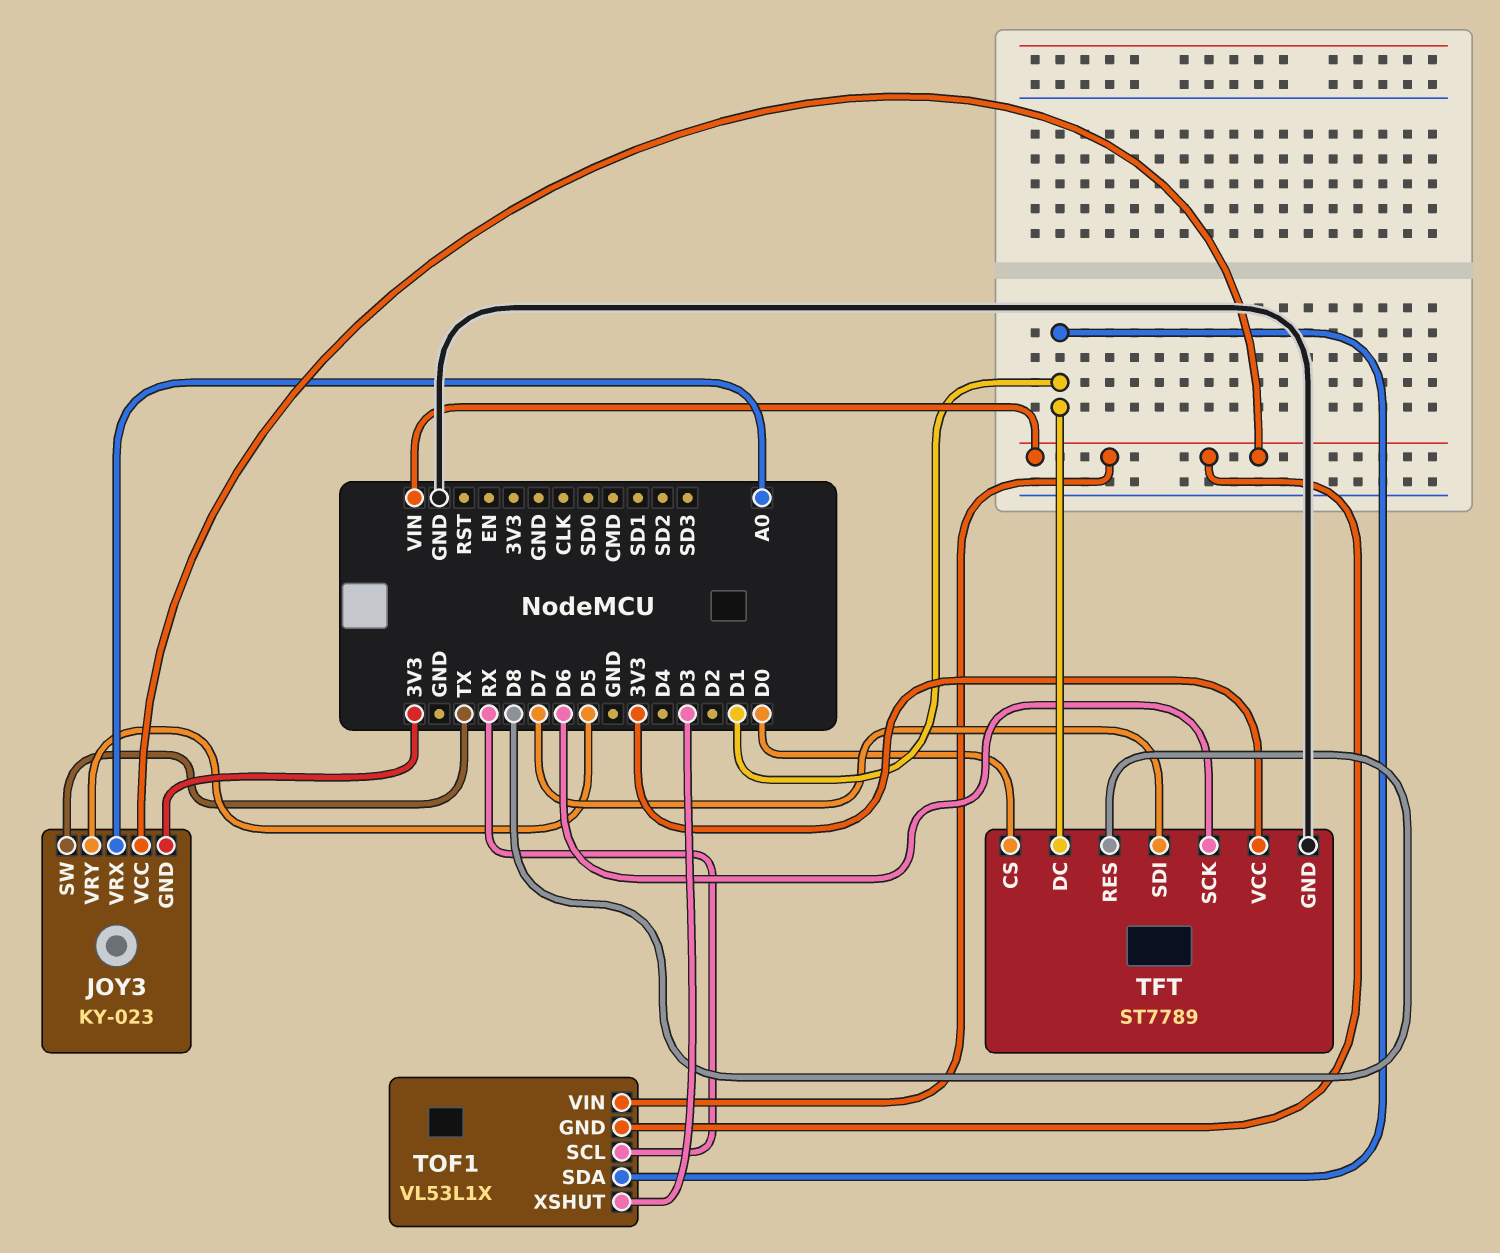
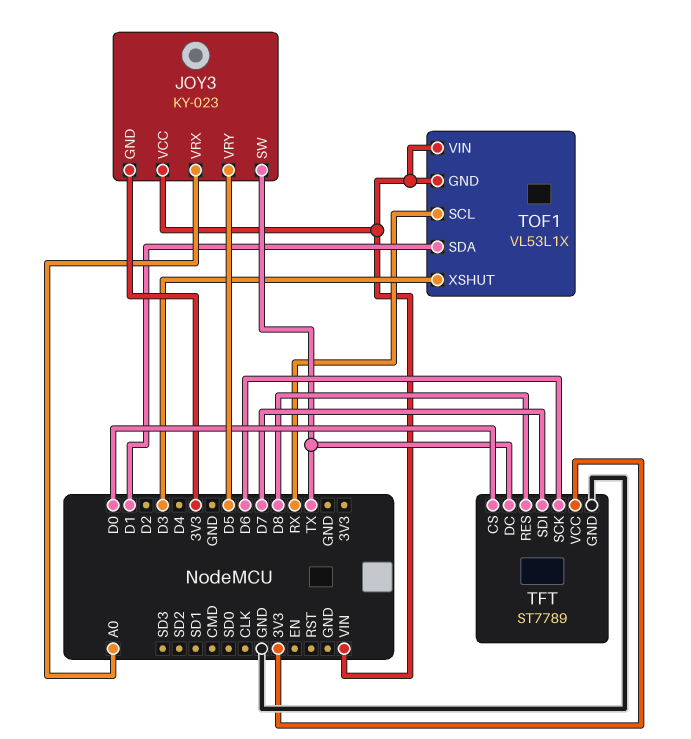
TFT pin DC: D1 -> TX

